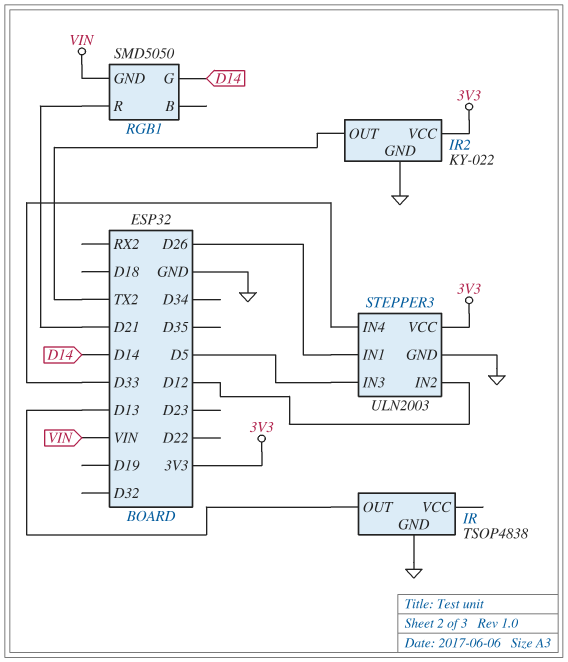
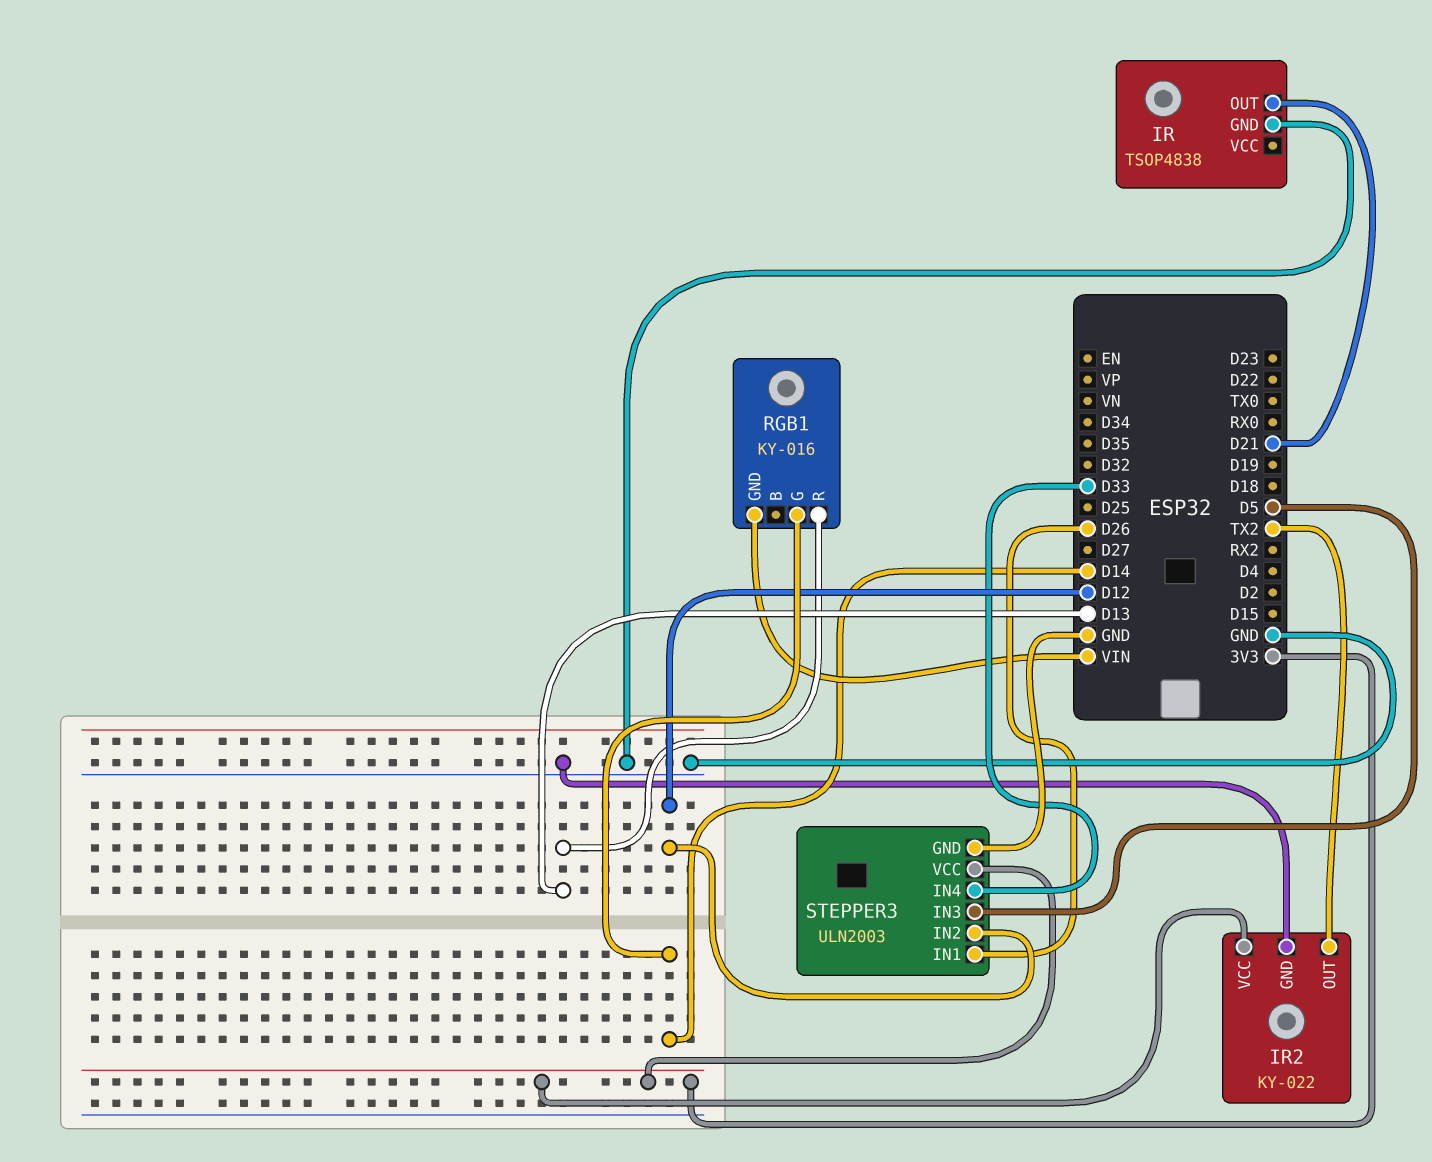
IR pin OUT: D13 -> D21
RGB1: SMD5050 -> KY-016
RGB1 pin R: D21 -> D13

